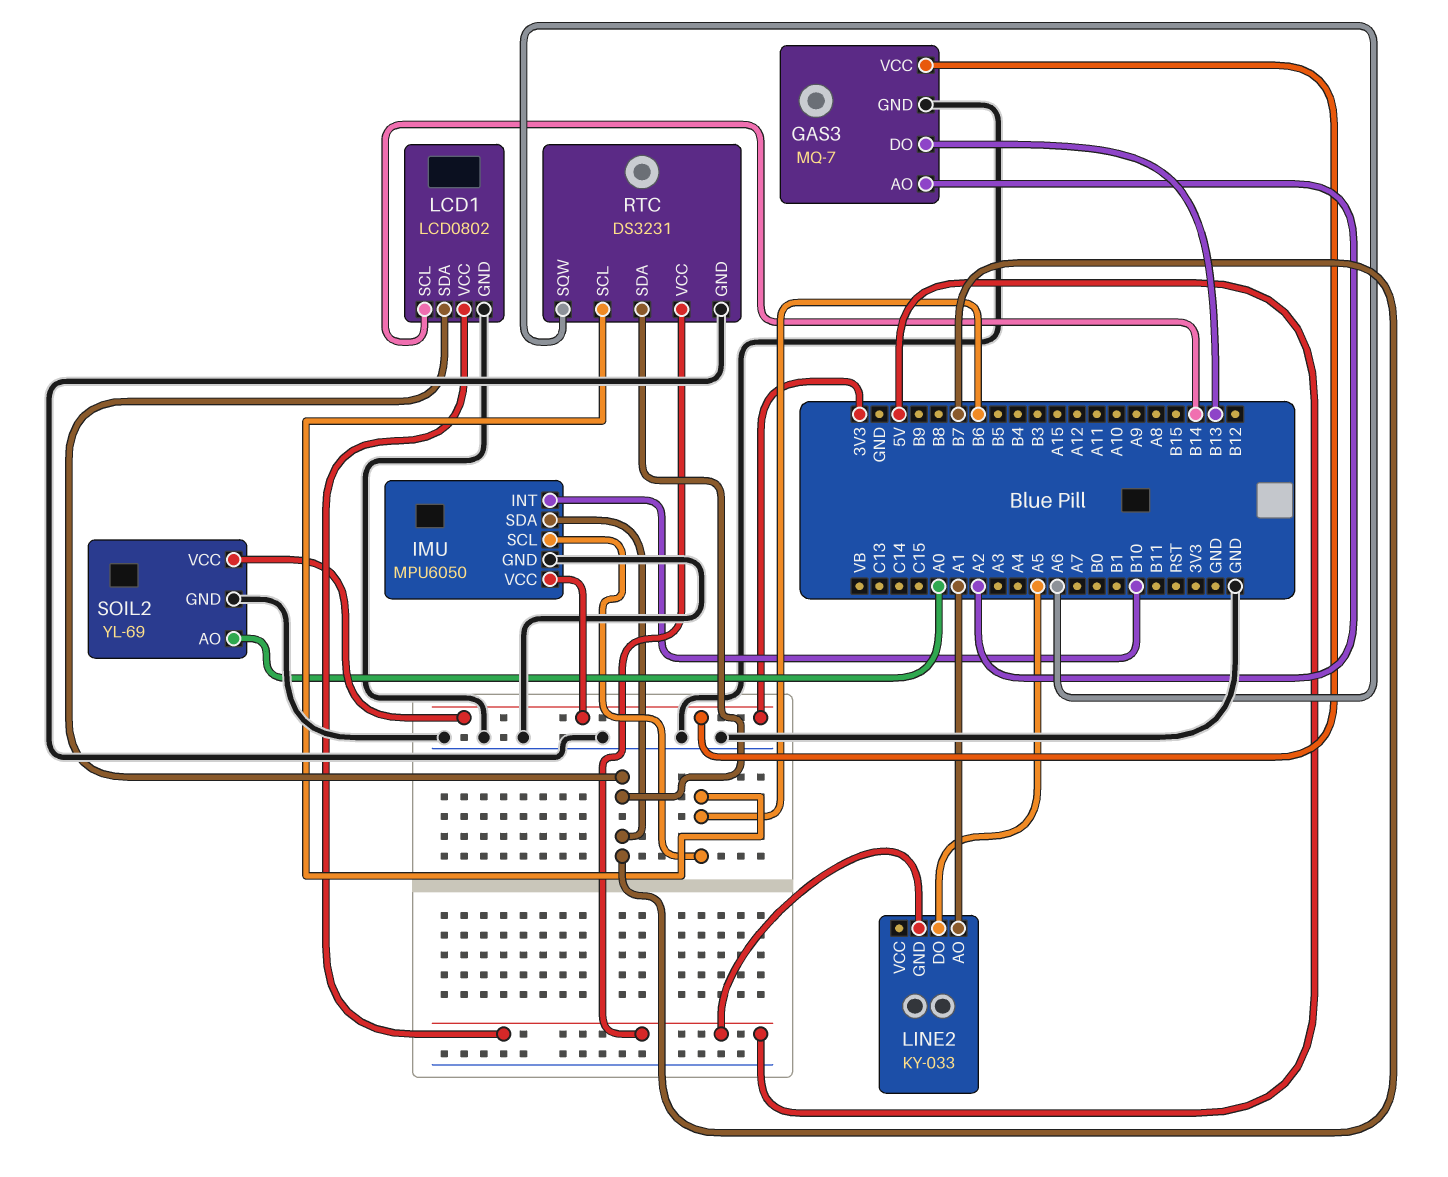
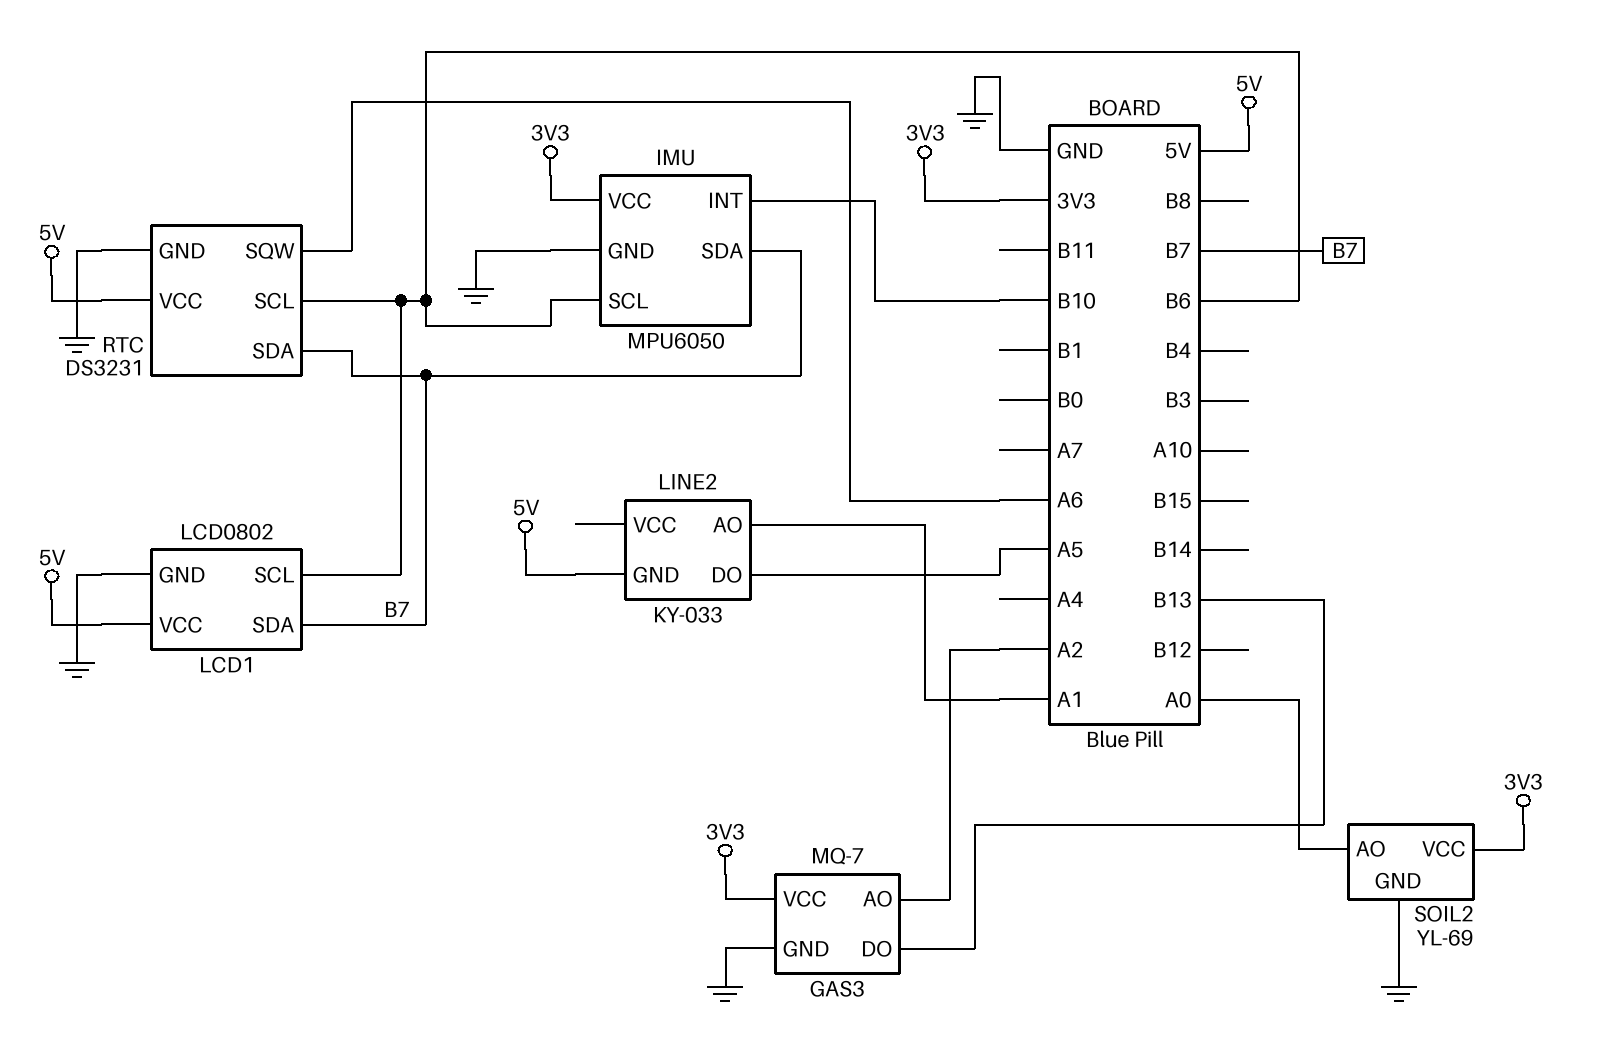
LCD1 pin SCL: B14 -> B6

